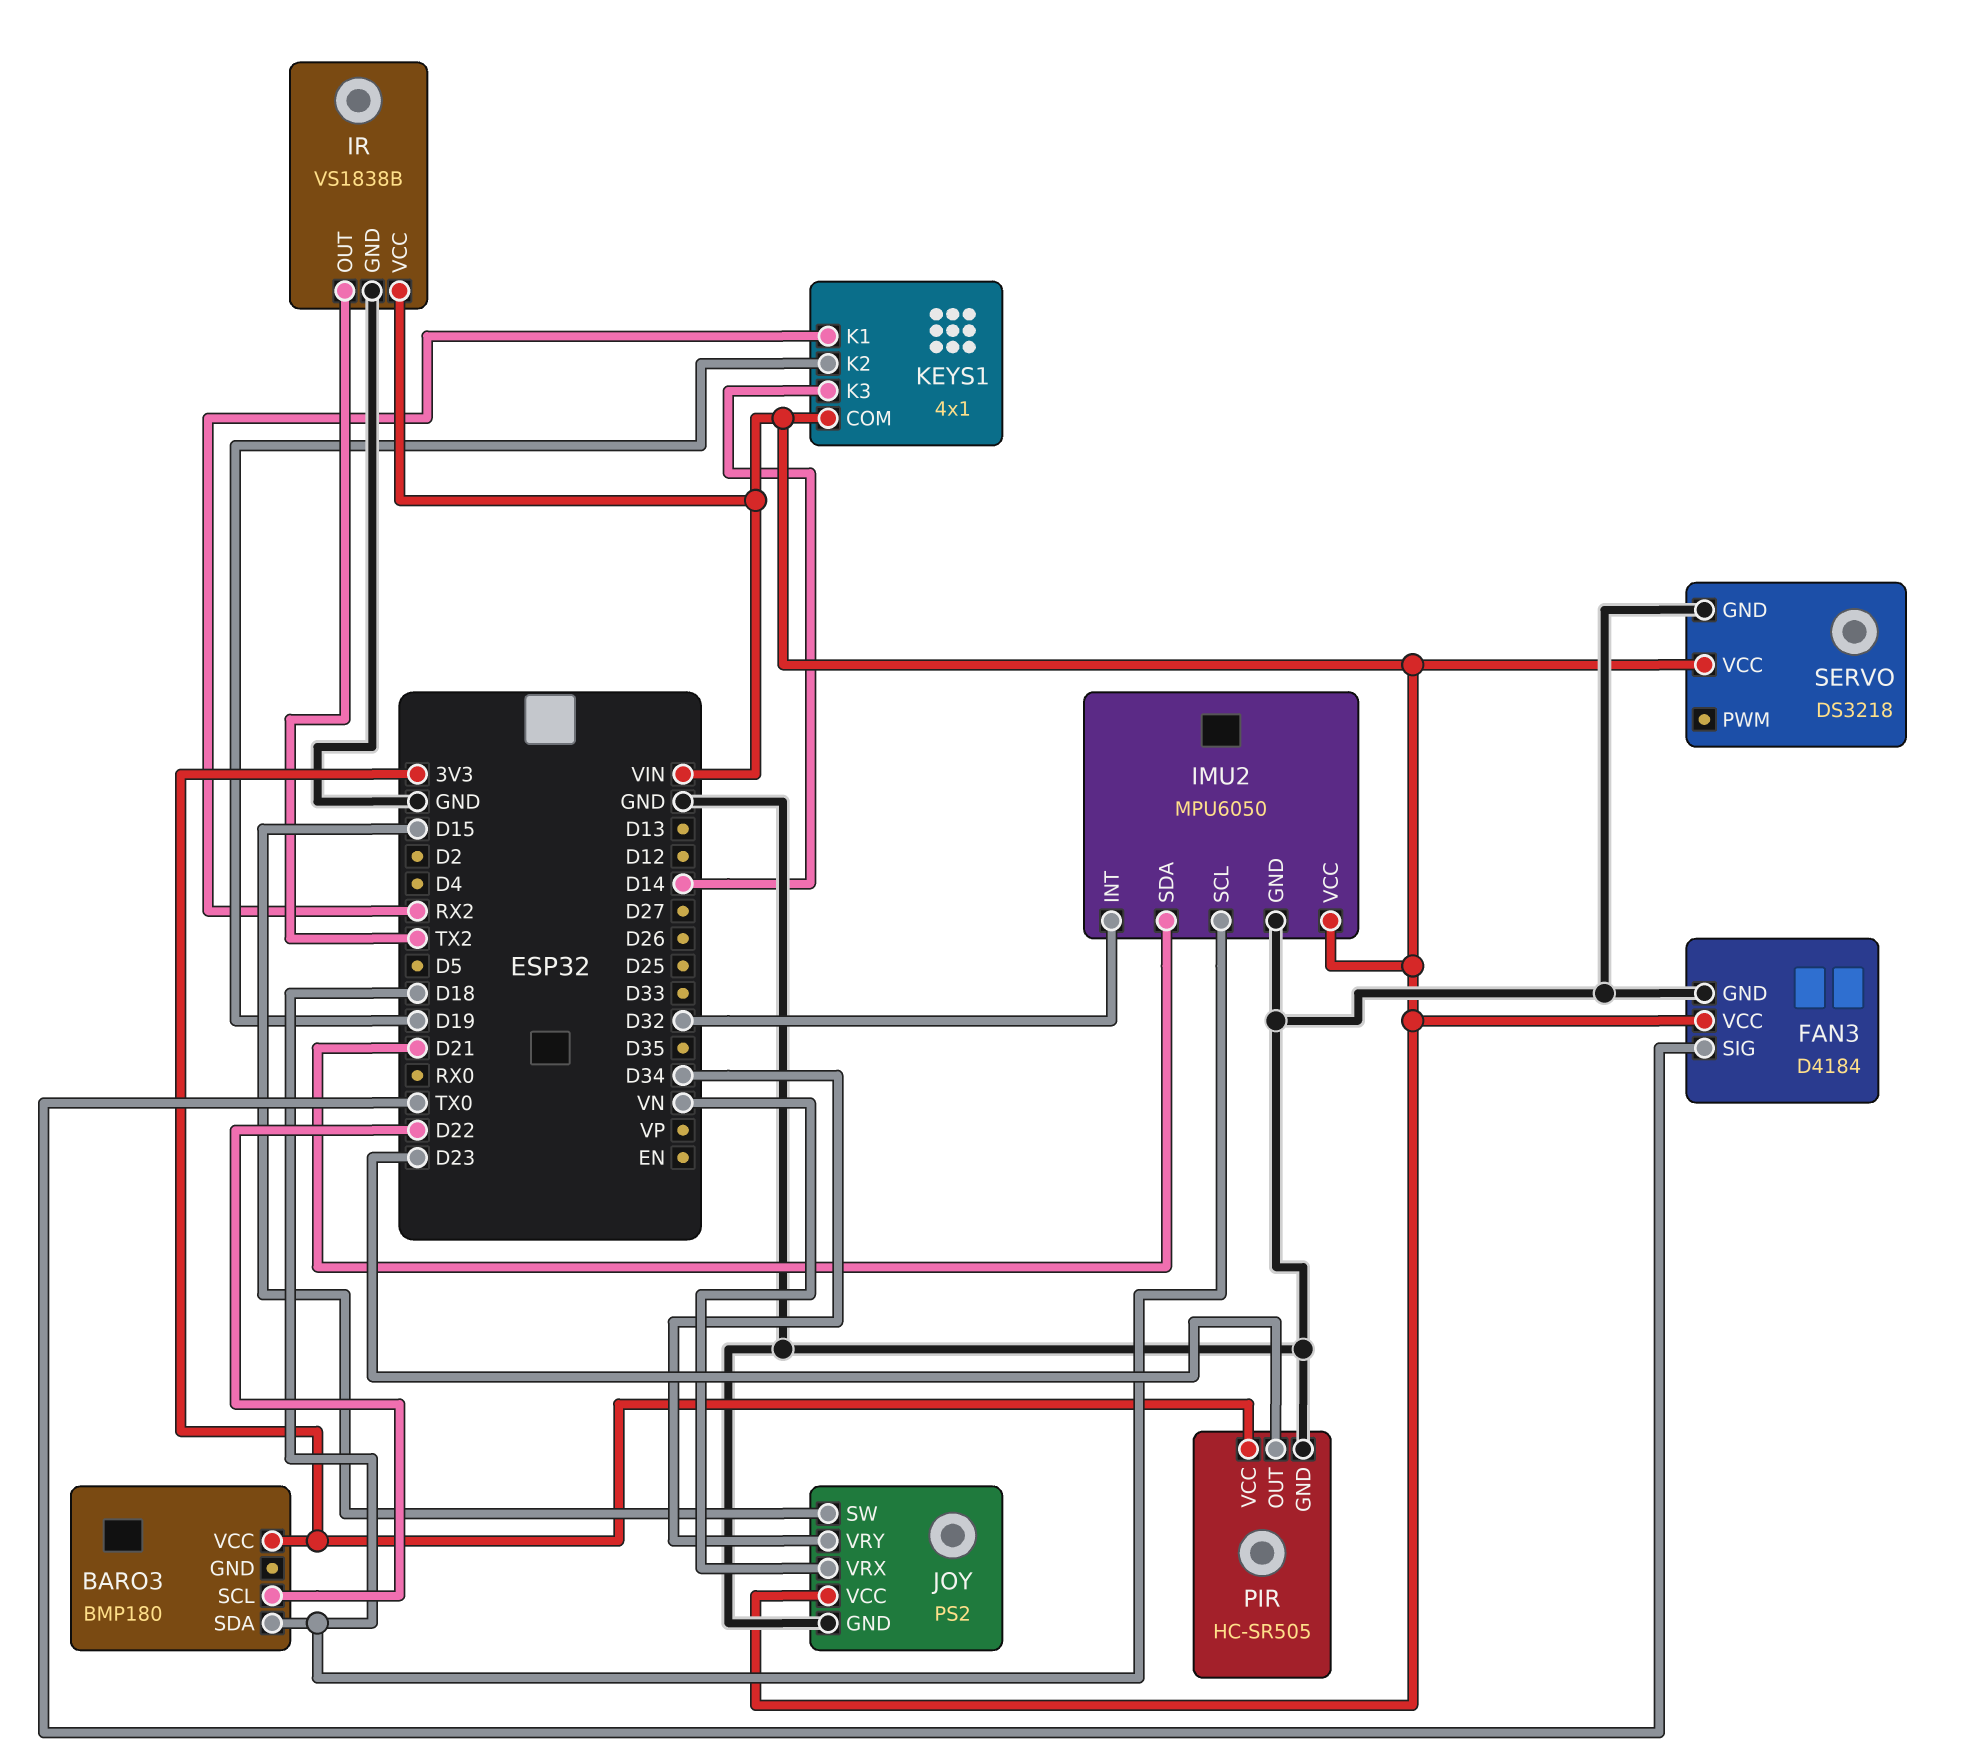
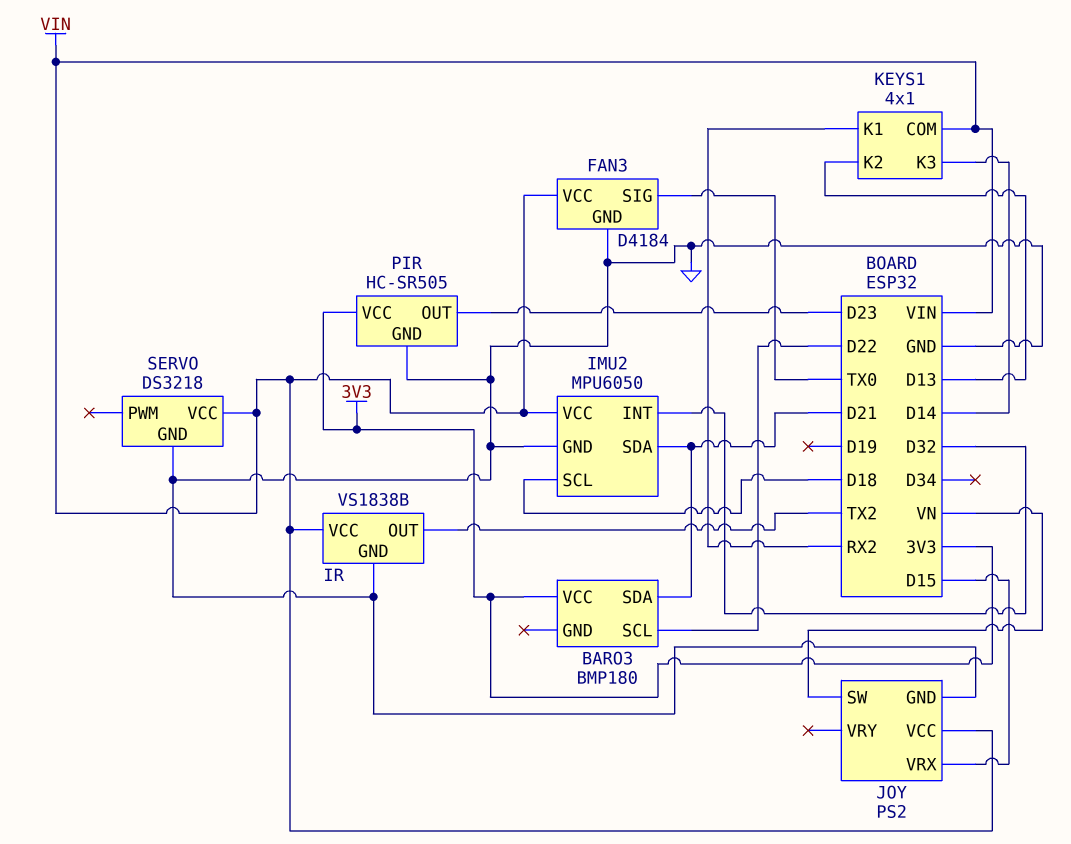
BARO3 pin SDA: D18 -> D21
JOY pin SW: D15 -> VN
JOY pin VRX: VN -> D15
JOY pin VRY: D34 -> none
KEYS1 pin K2: D19 -> D13

